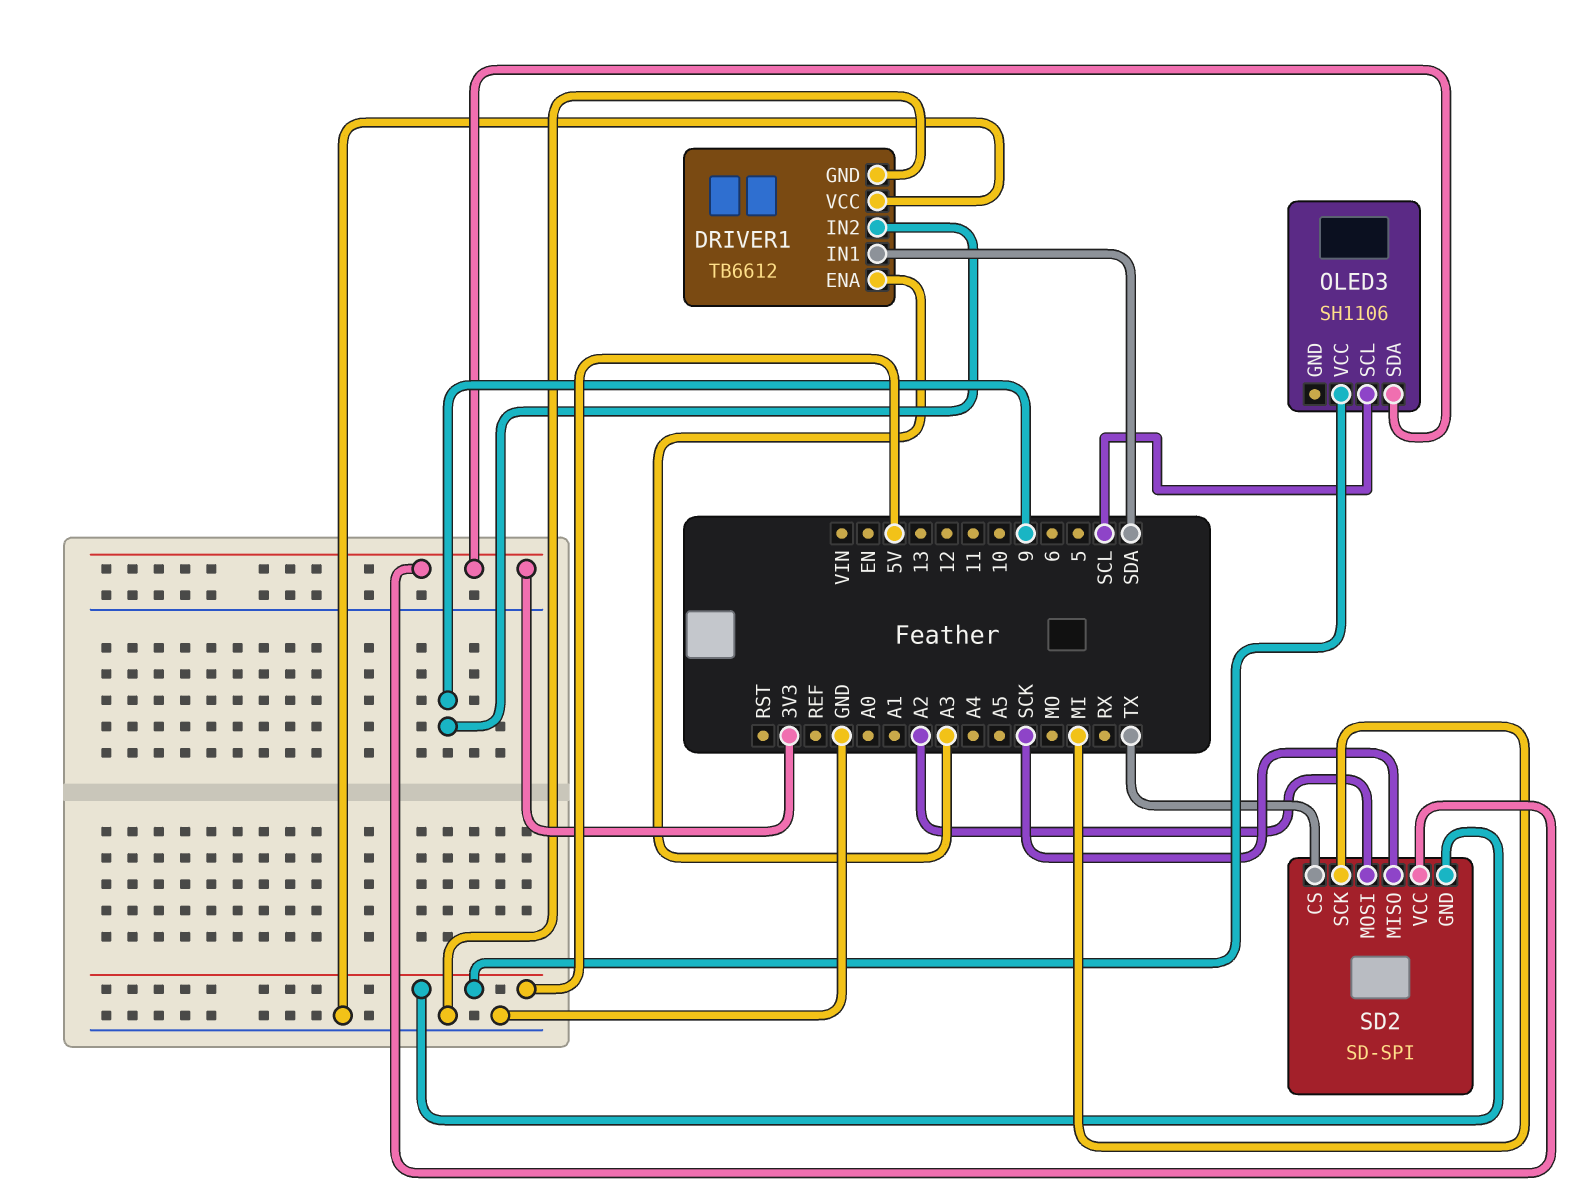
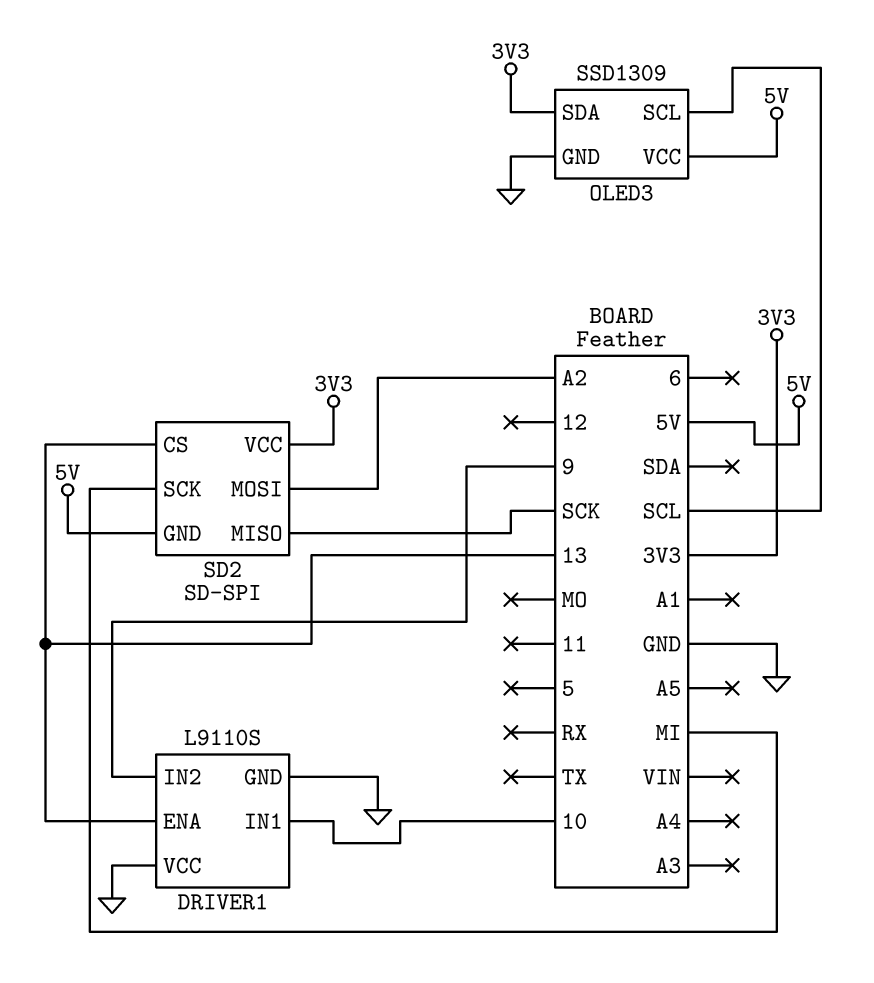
DRIVER1: TB6612 -> L9110S
DRIVER1 pin ENA: A3 -> 13
DRIVER1 pin IN1: SDA -> 10
OLED3: SH1106 -> SSD1309
OLED3 pin GND: none -> GND
SD2 pin CS: TX -> 13

